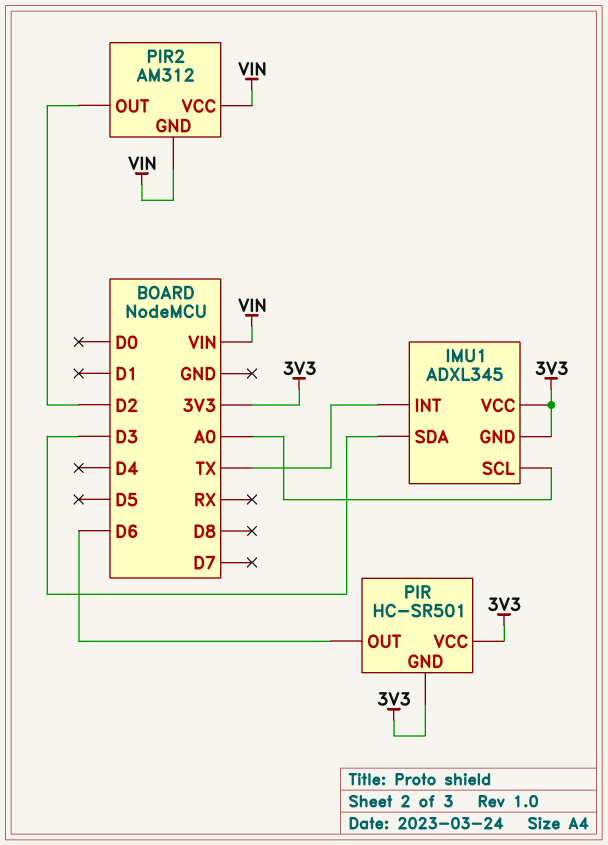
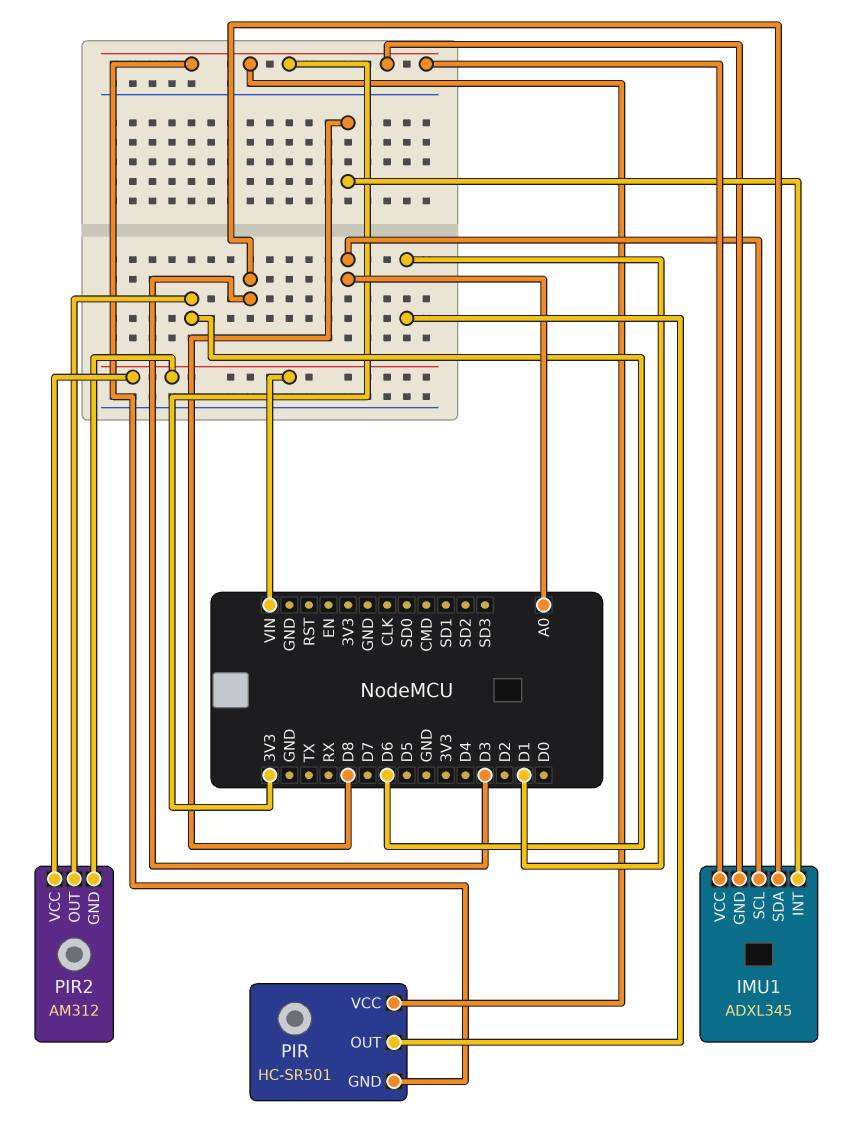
IMU1 pin INT: TX -> D8
PIR pin OUT: D6 -> D1
PIR2 pin OUT: D2 -> D6

